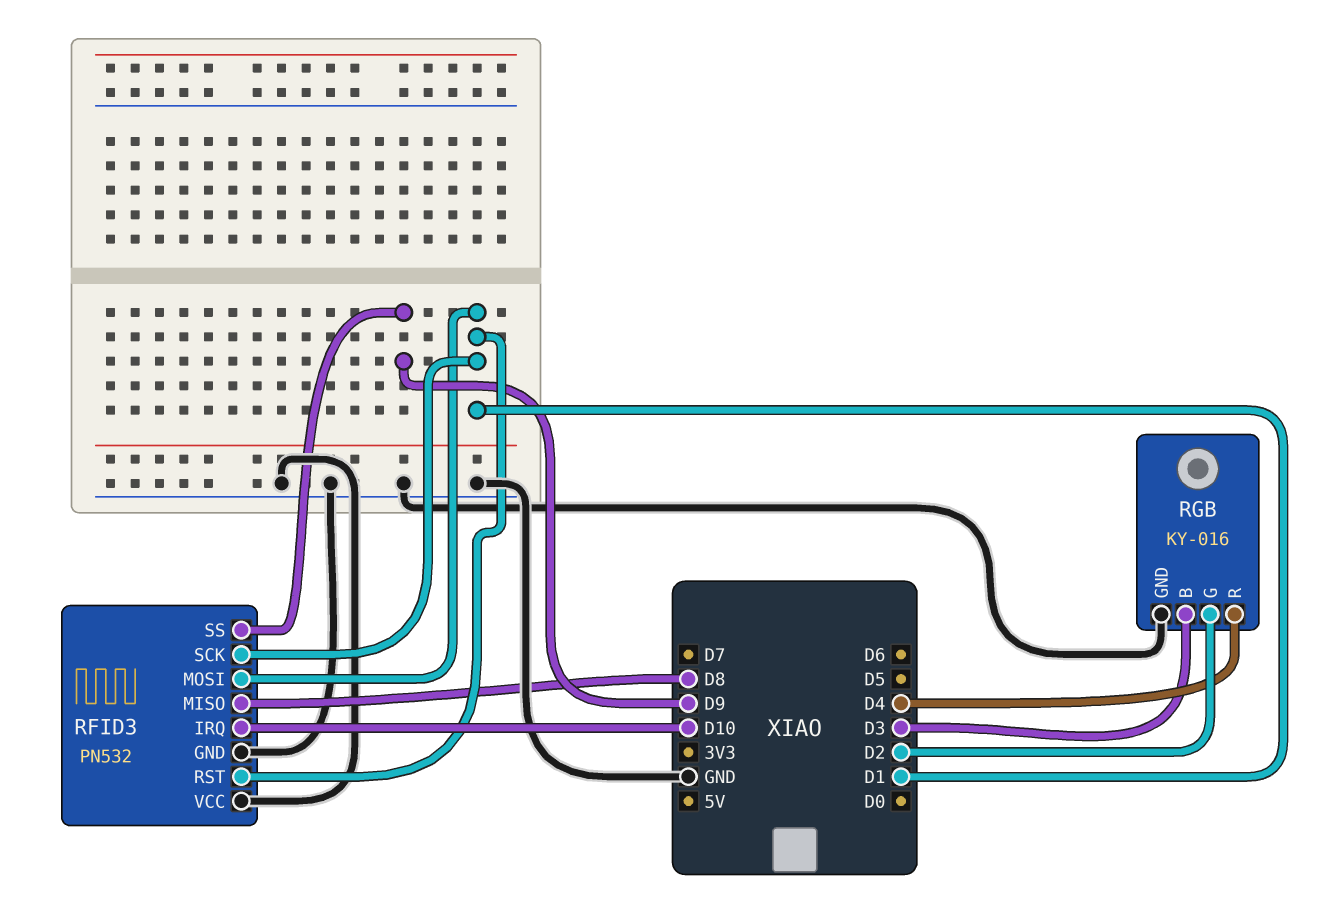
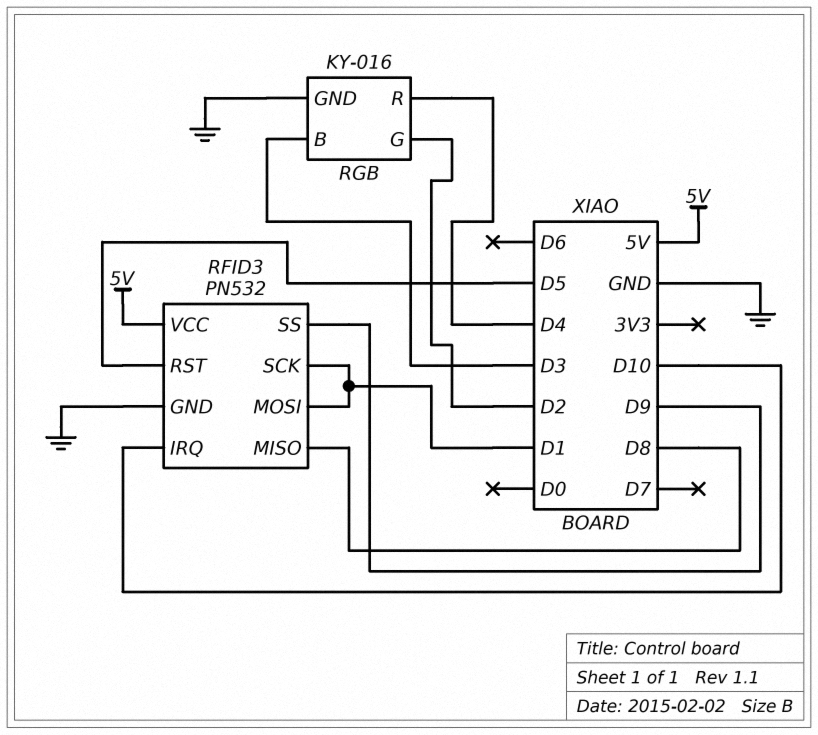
RFID3 pin RST: D1 -> D5
RFID3 pin VCC: GND -> 5V

